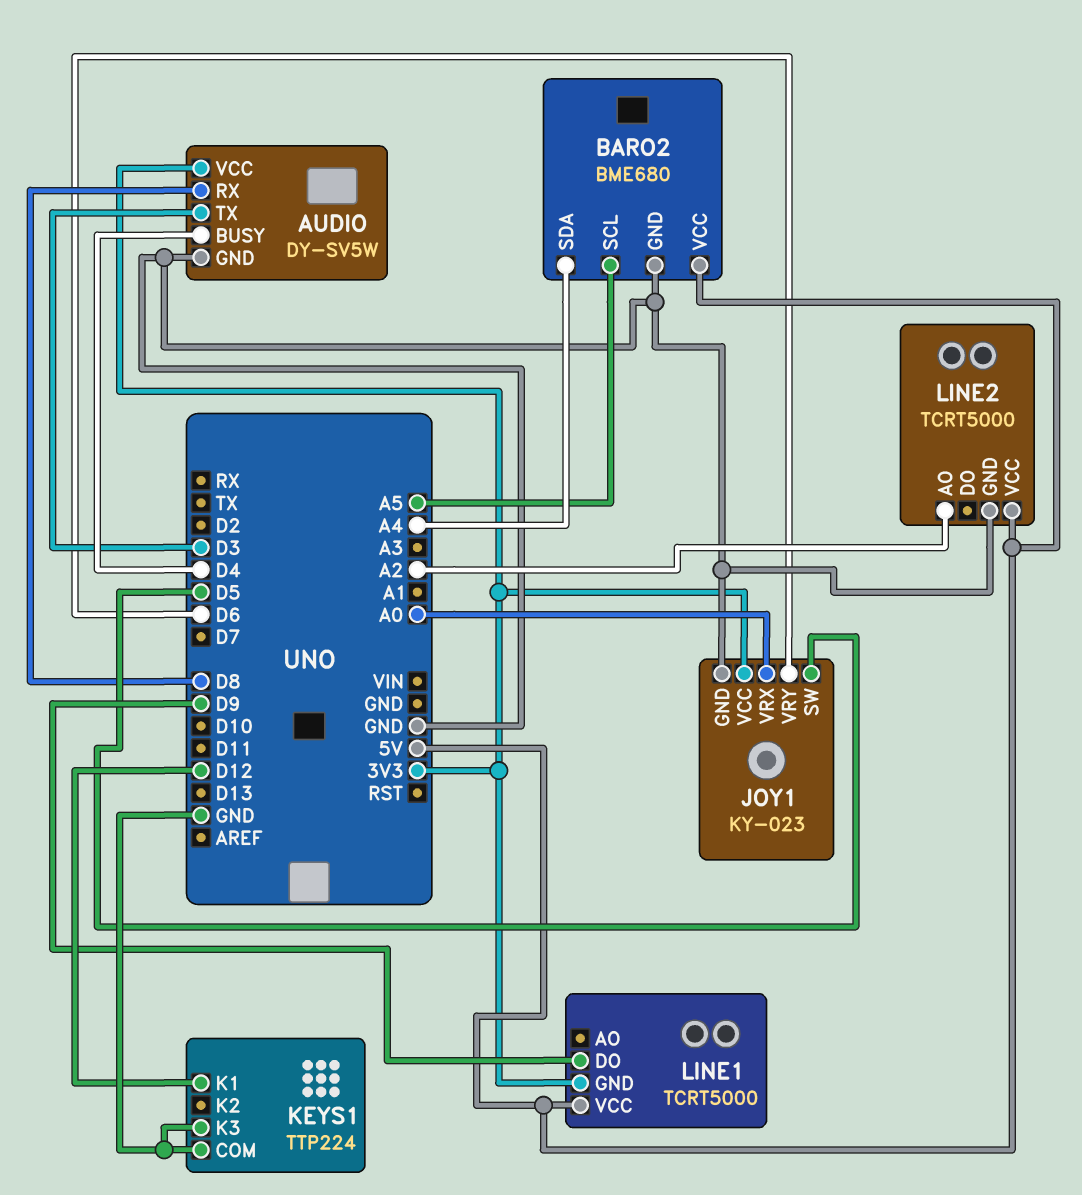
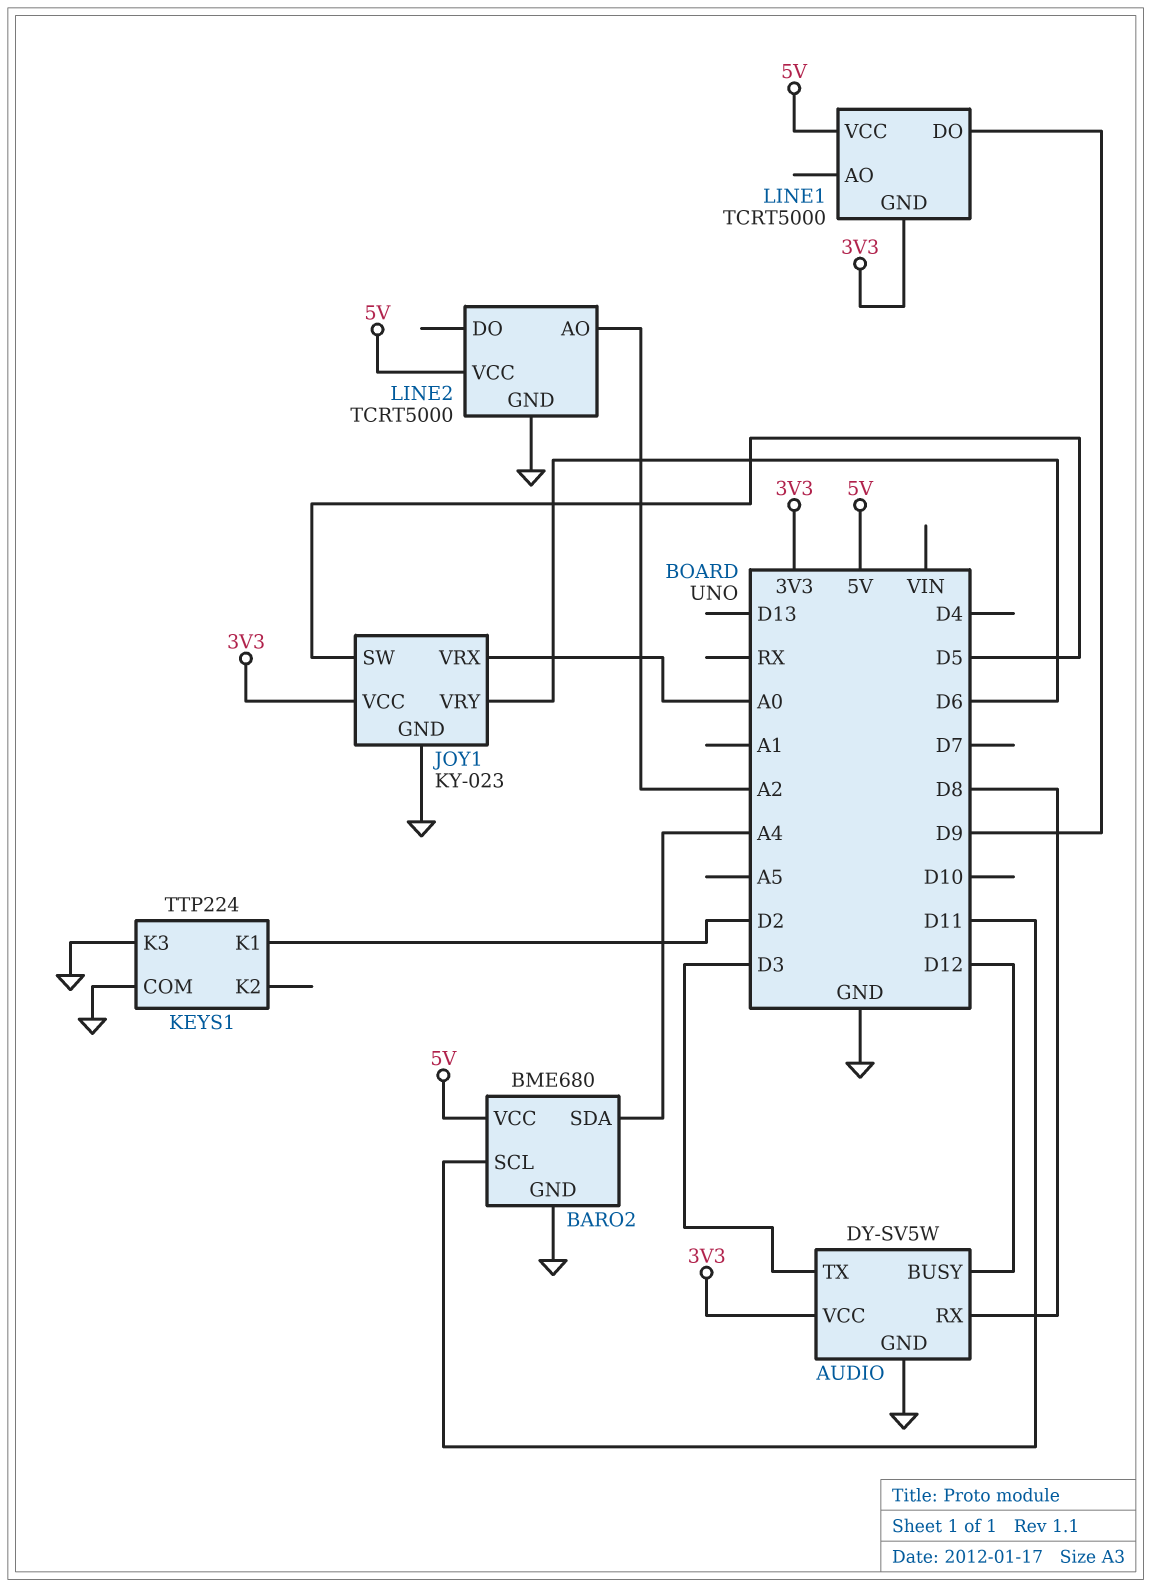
AUDIO pin BUSY: D4 -> D12
BARO2 pin SCL: A5 -> D11
KEYS1 pin K1: D12 -> D2

